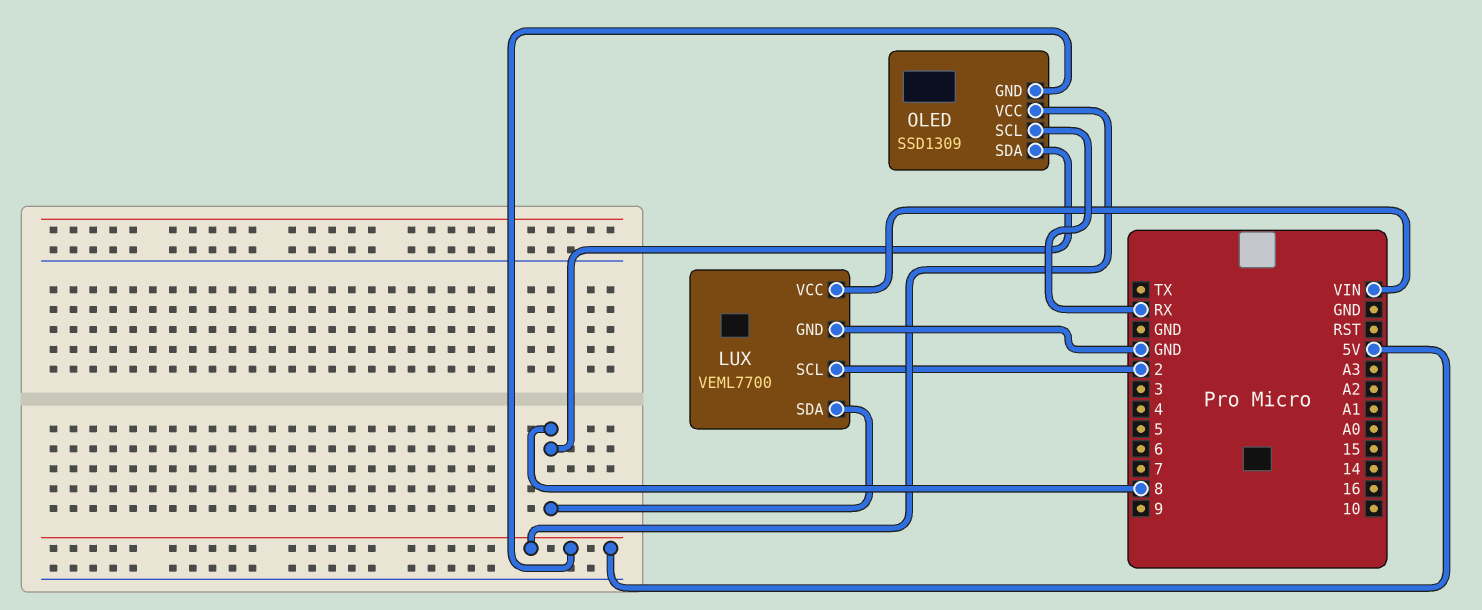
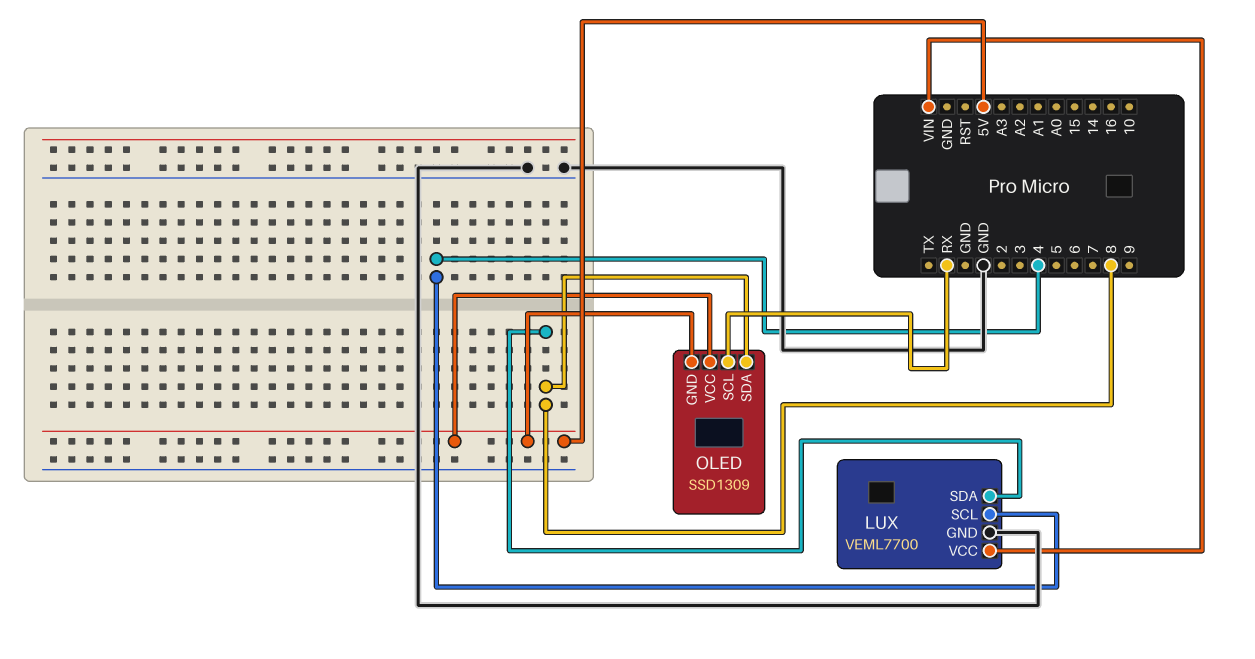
LUX pin SCL: 2 -> 4

